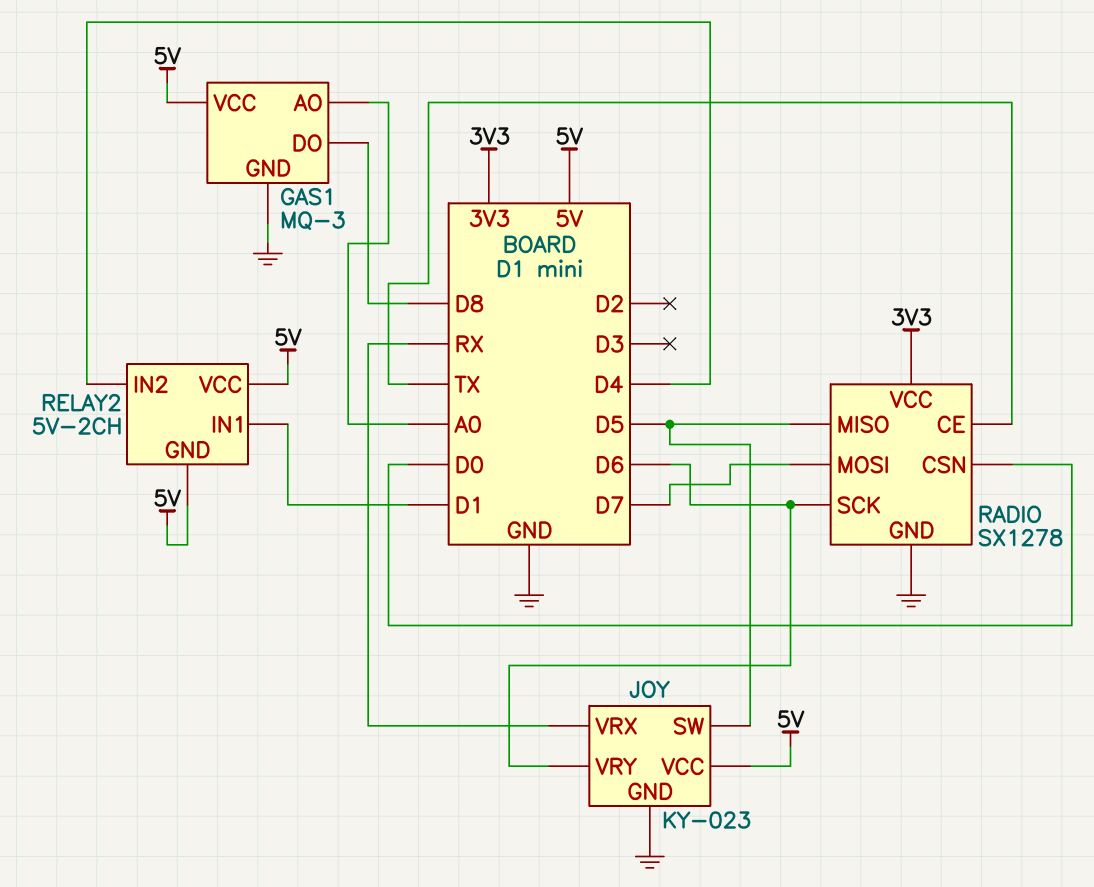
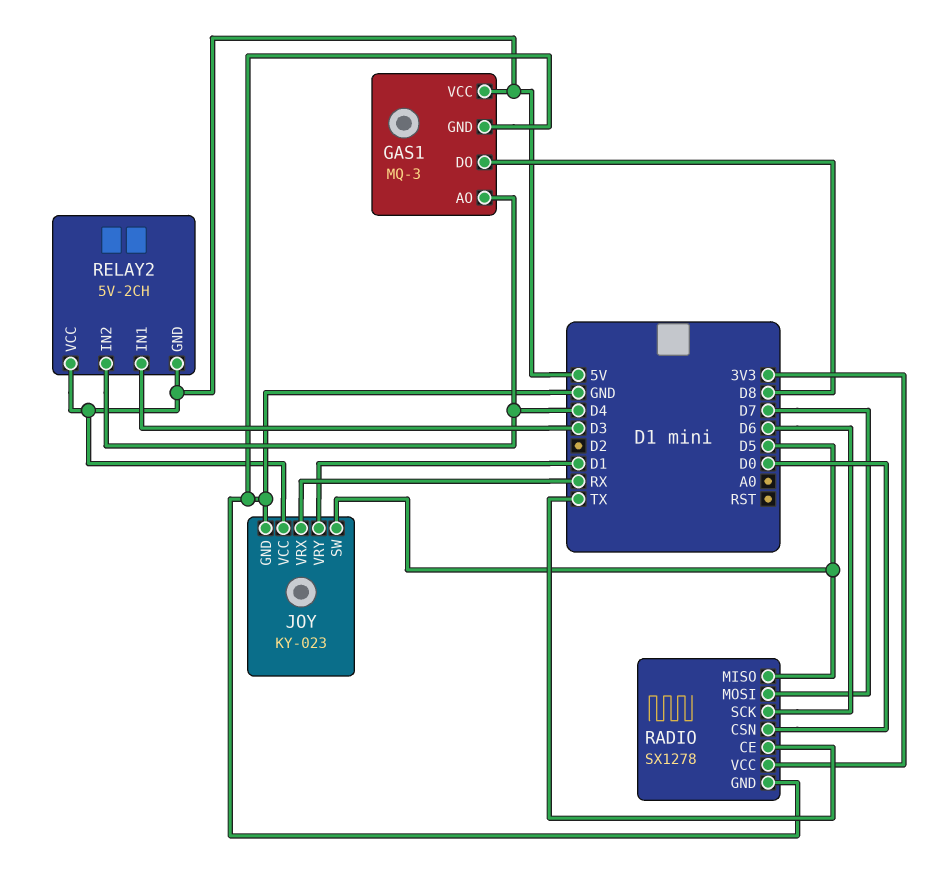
GAS1 pin AO: A0 -> D4
JOY pin VRY: D6 -> D1
RELAY2 pin IN1: D1 -> D3

